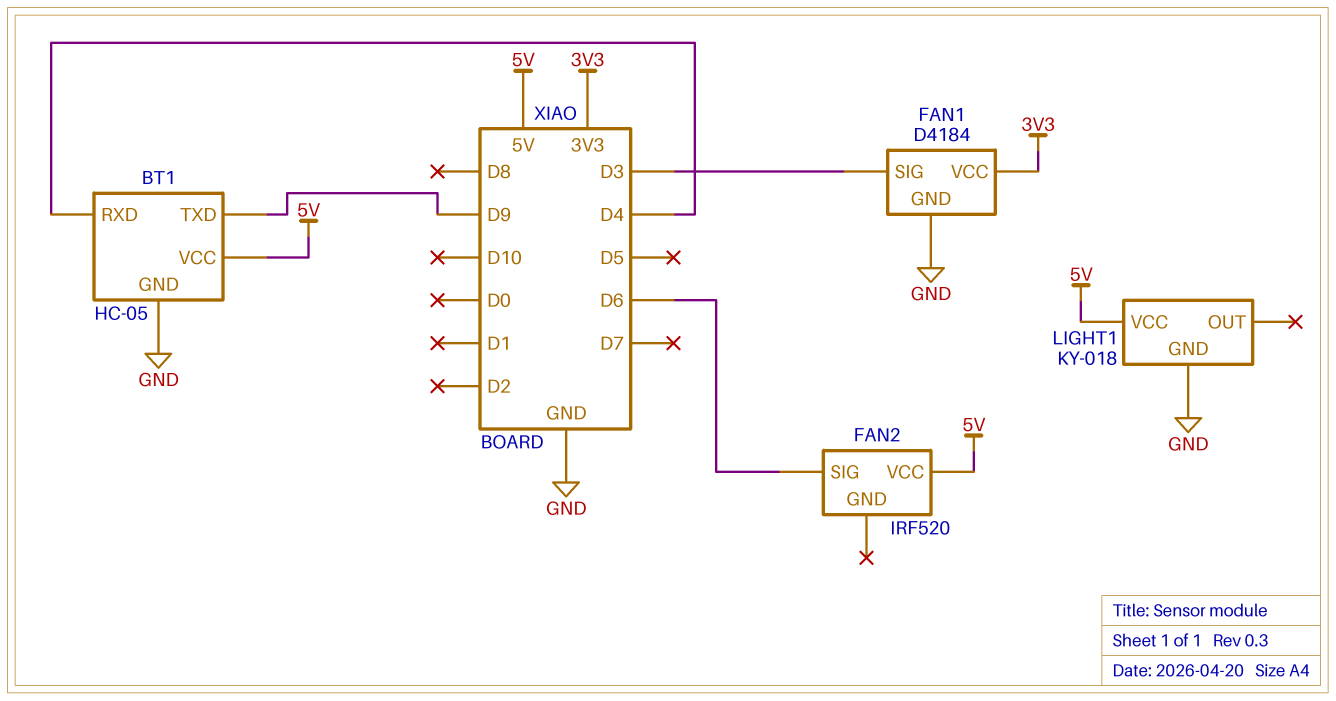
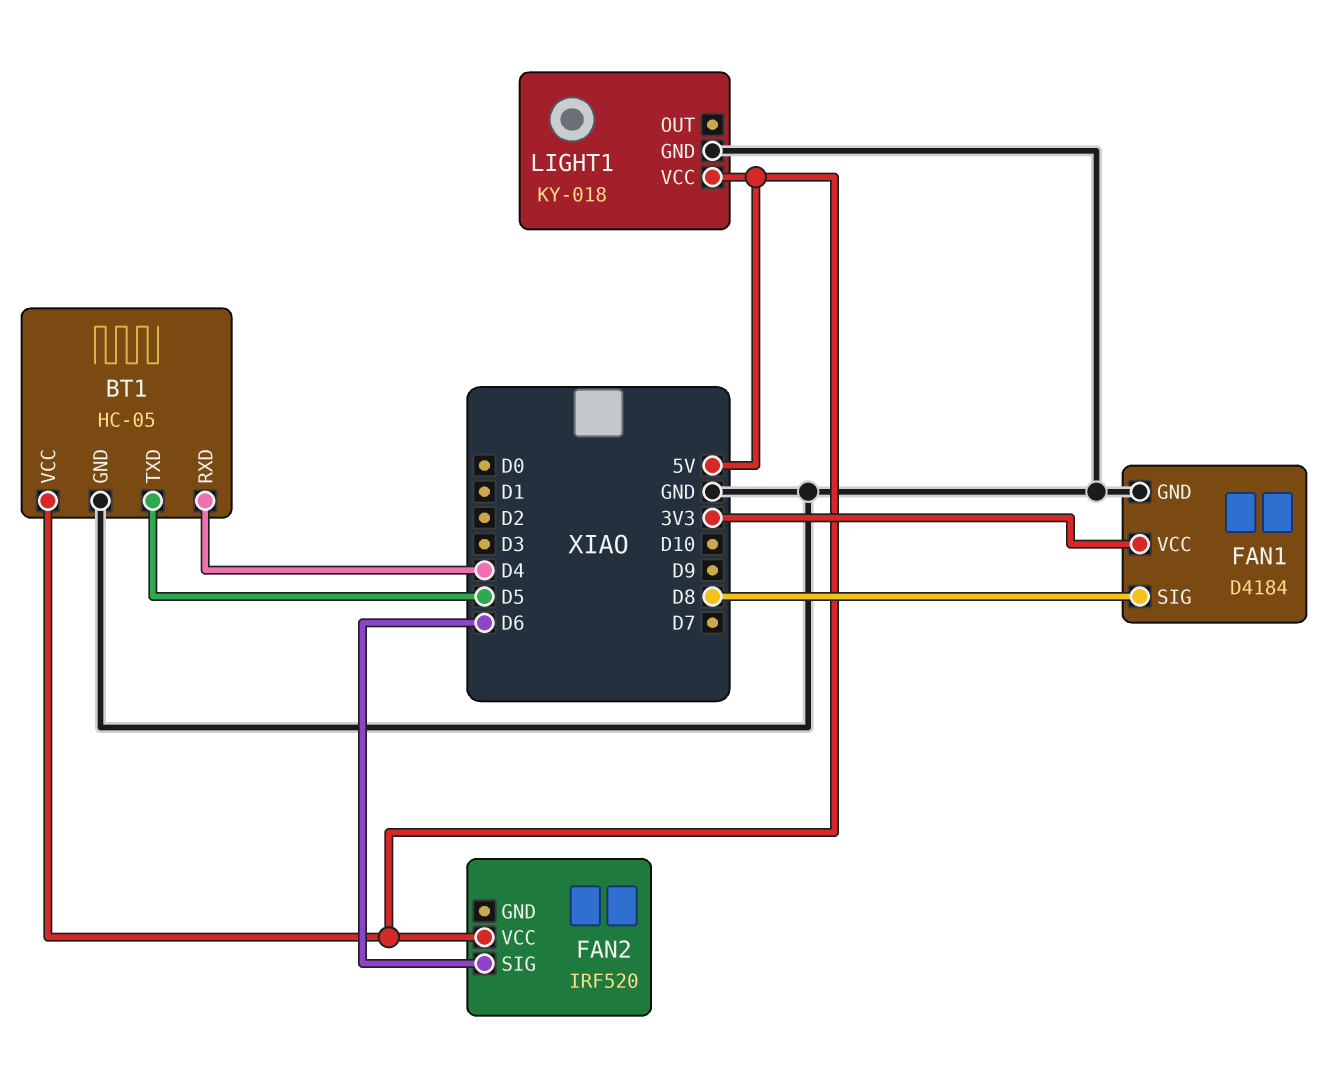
BT1 pin TXD: D9 -> D5
FAN1 pin SIG: D3 -> D8

